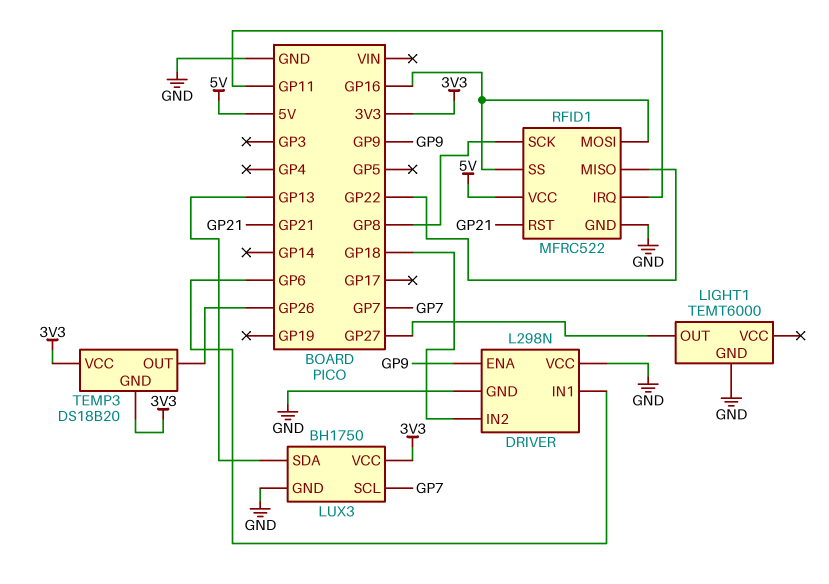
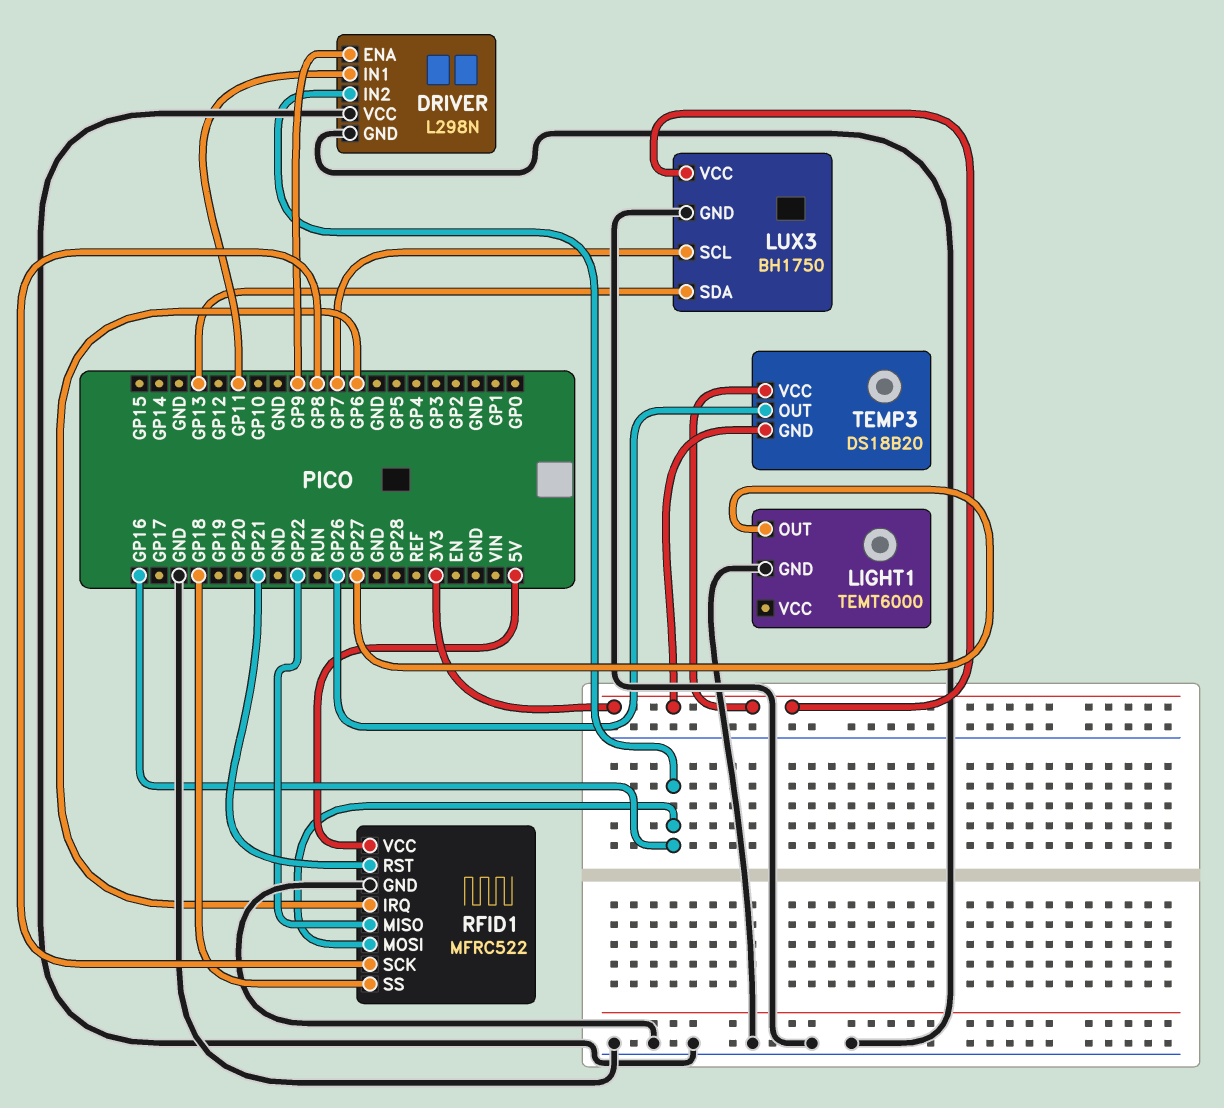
DRIVER pin IN1: GP6 -> GP11
DRIVER pin IN2: GP18 -> GP16
RFID1 pin IRQ: GP11 -> GP6
RFID1 pin SS: GP16 -> GP18

